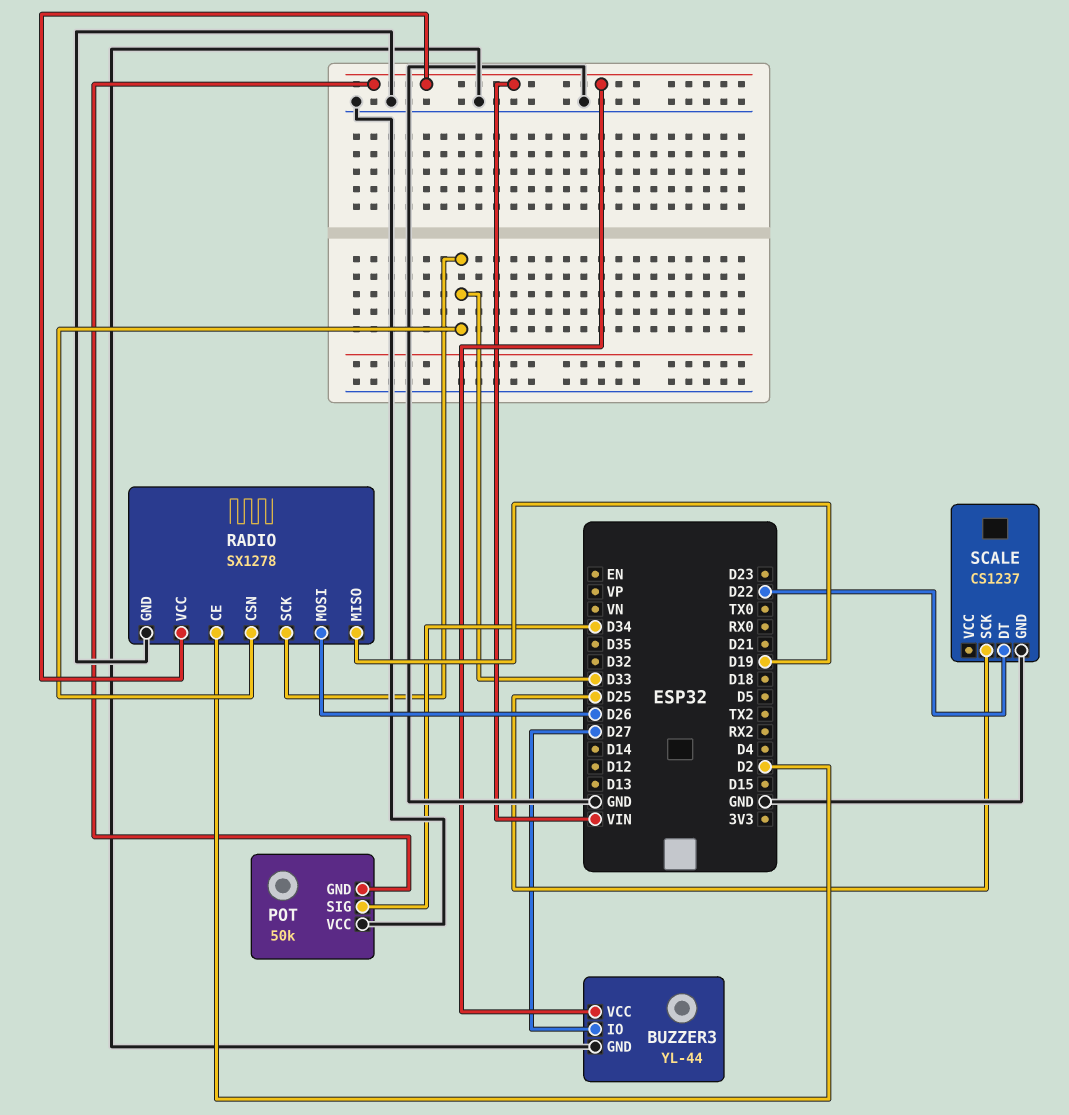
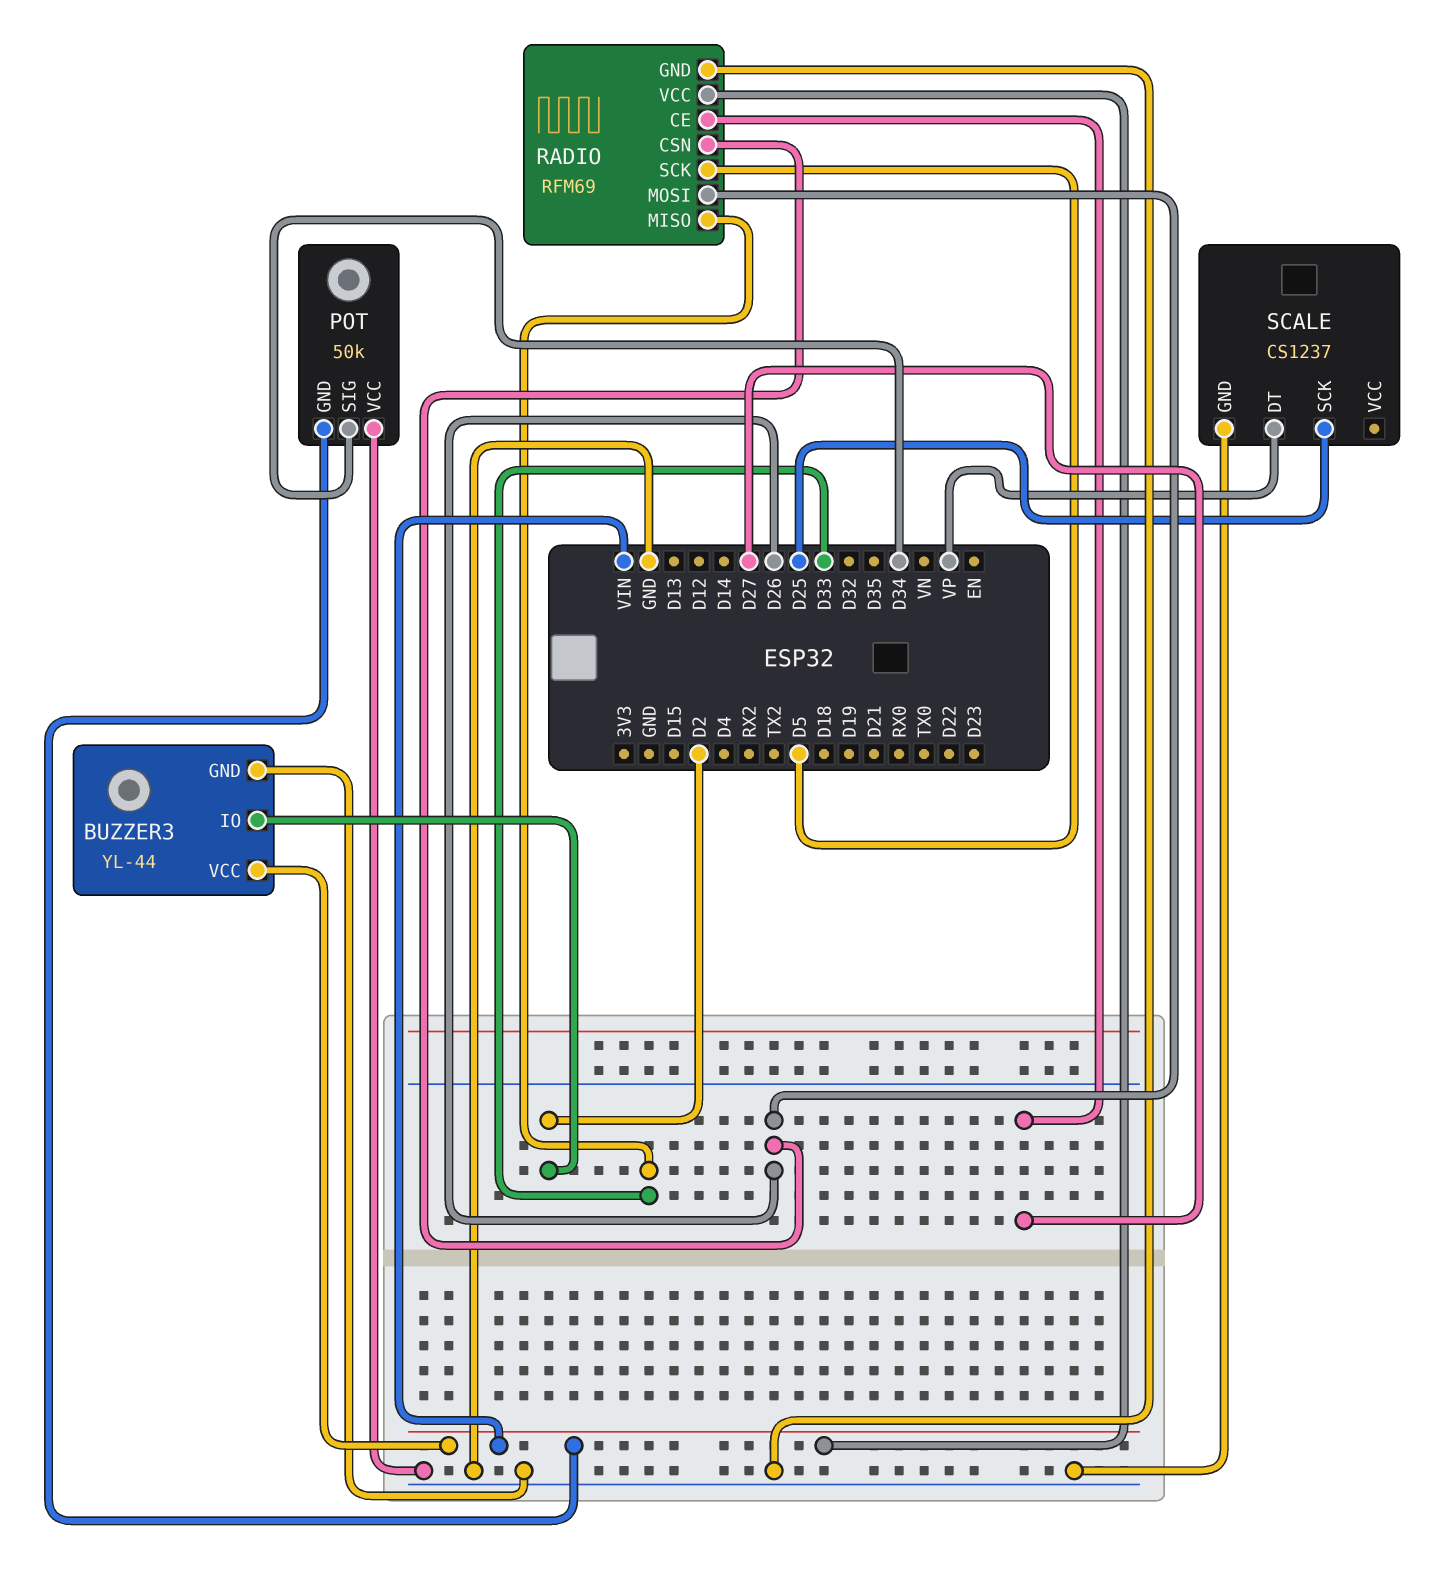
BUZZER3 pin IO: D27 -> D2
RADIO: SX1278 -> RFM69
RADIO pin CE: D2 -> D27
RADIO pin CSN: D33 -> D26
RADIO pin MISO: D19 -> D33
RADIO pin SCK: D33 -> D5
SCALE pin DT: D22 -> VP

